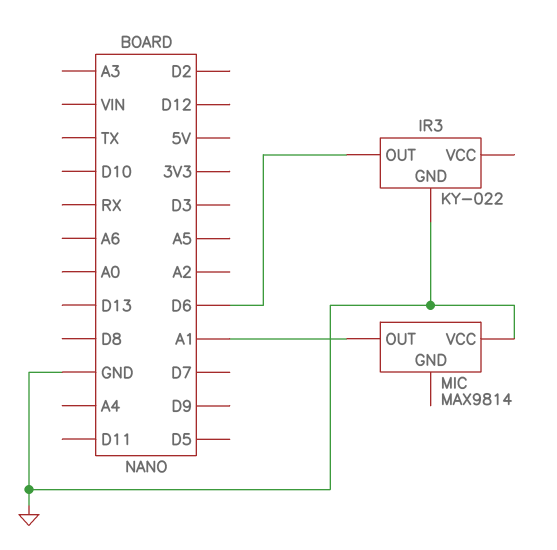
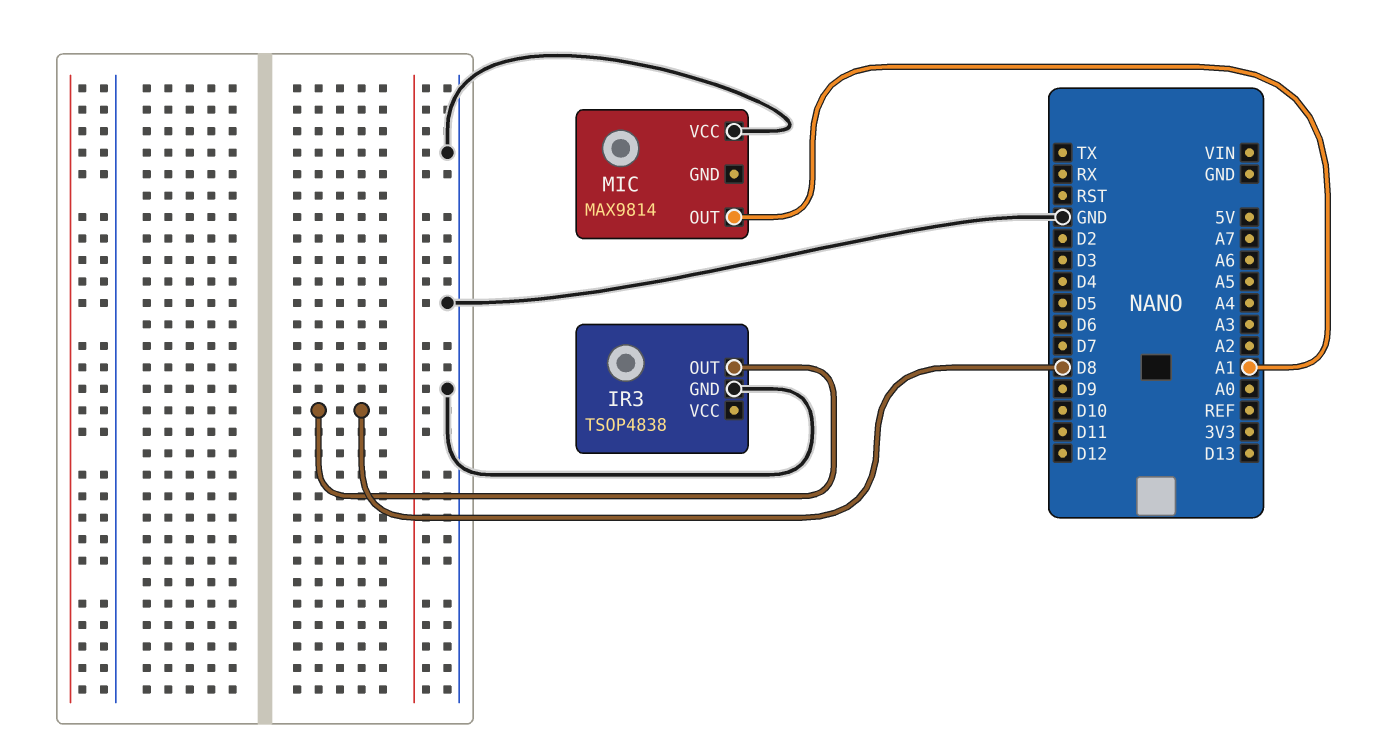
IR3: KY-022 -> TSOP4838
IR3 pin OUT: D6 -> D8

